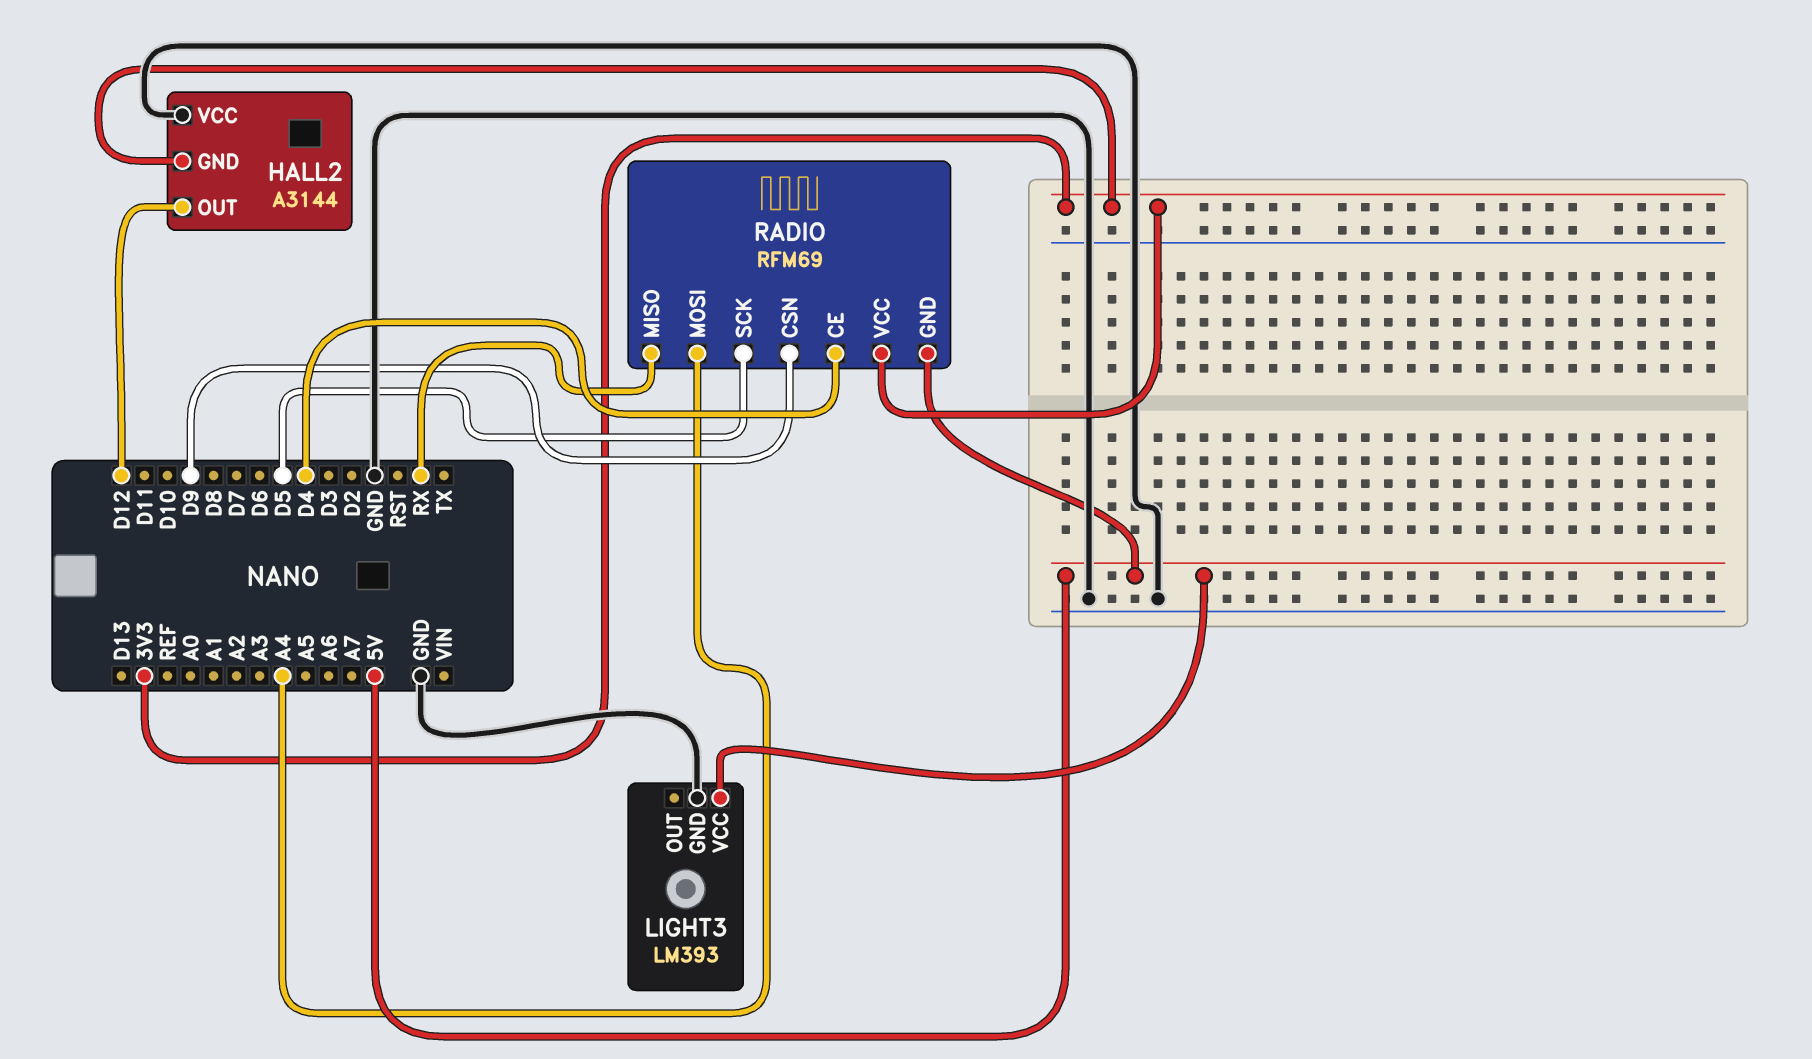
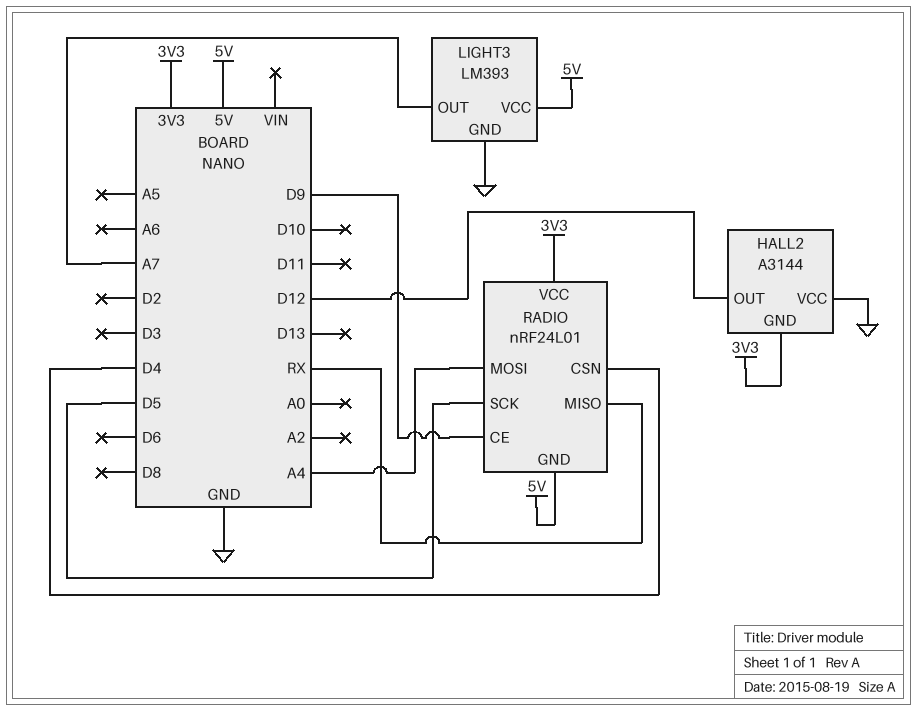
LIGHT3 pin OUT: none -> A7
RADIO: RFM69 -> nRF24L01
RADIO pin CE: D4 -> D9
RADIO pin CSN: D9 -> D4

